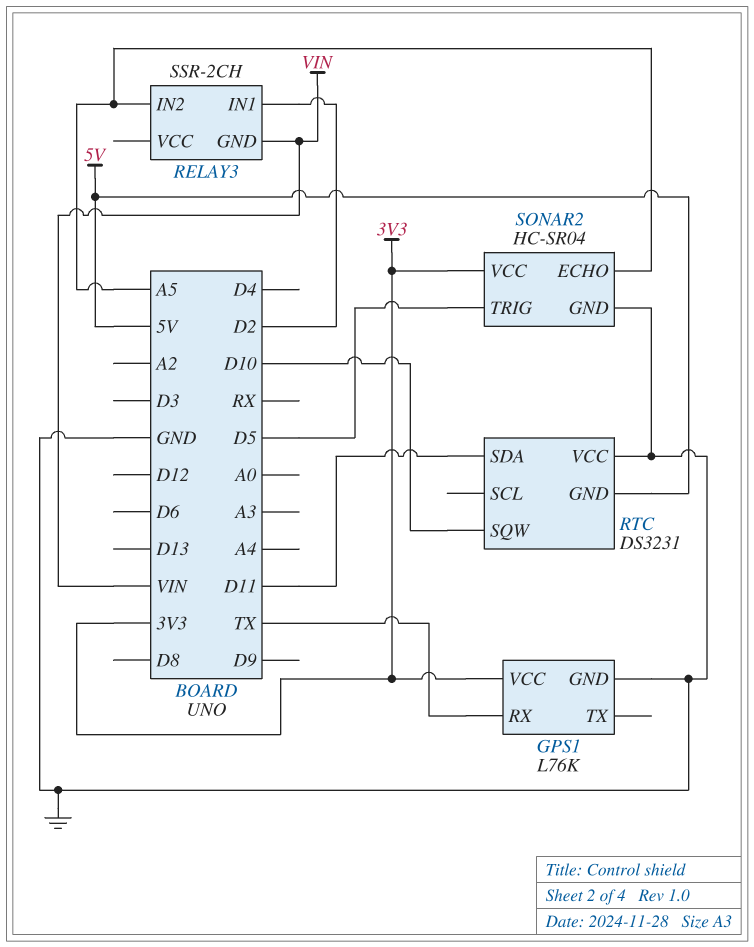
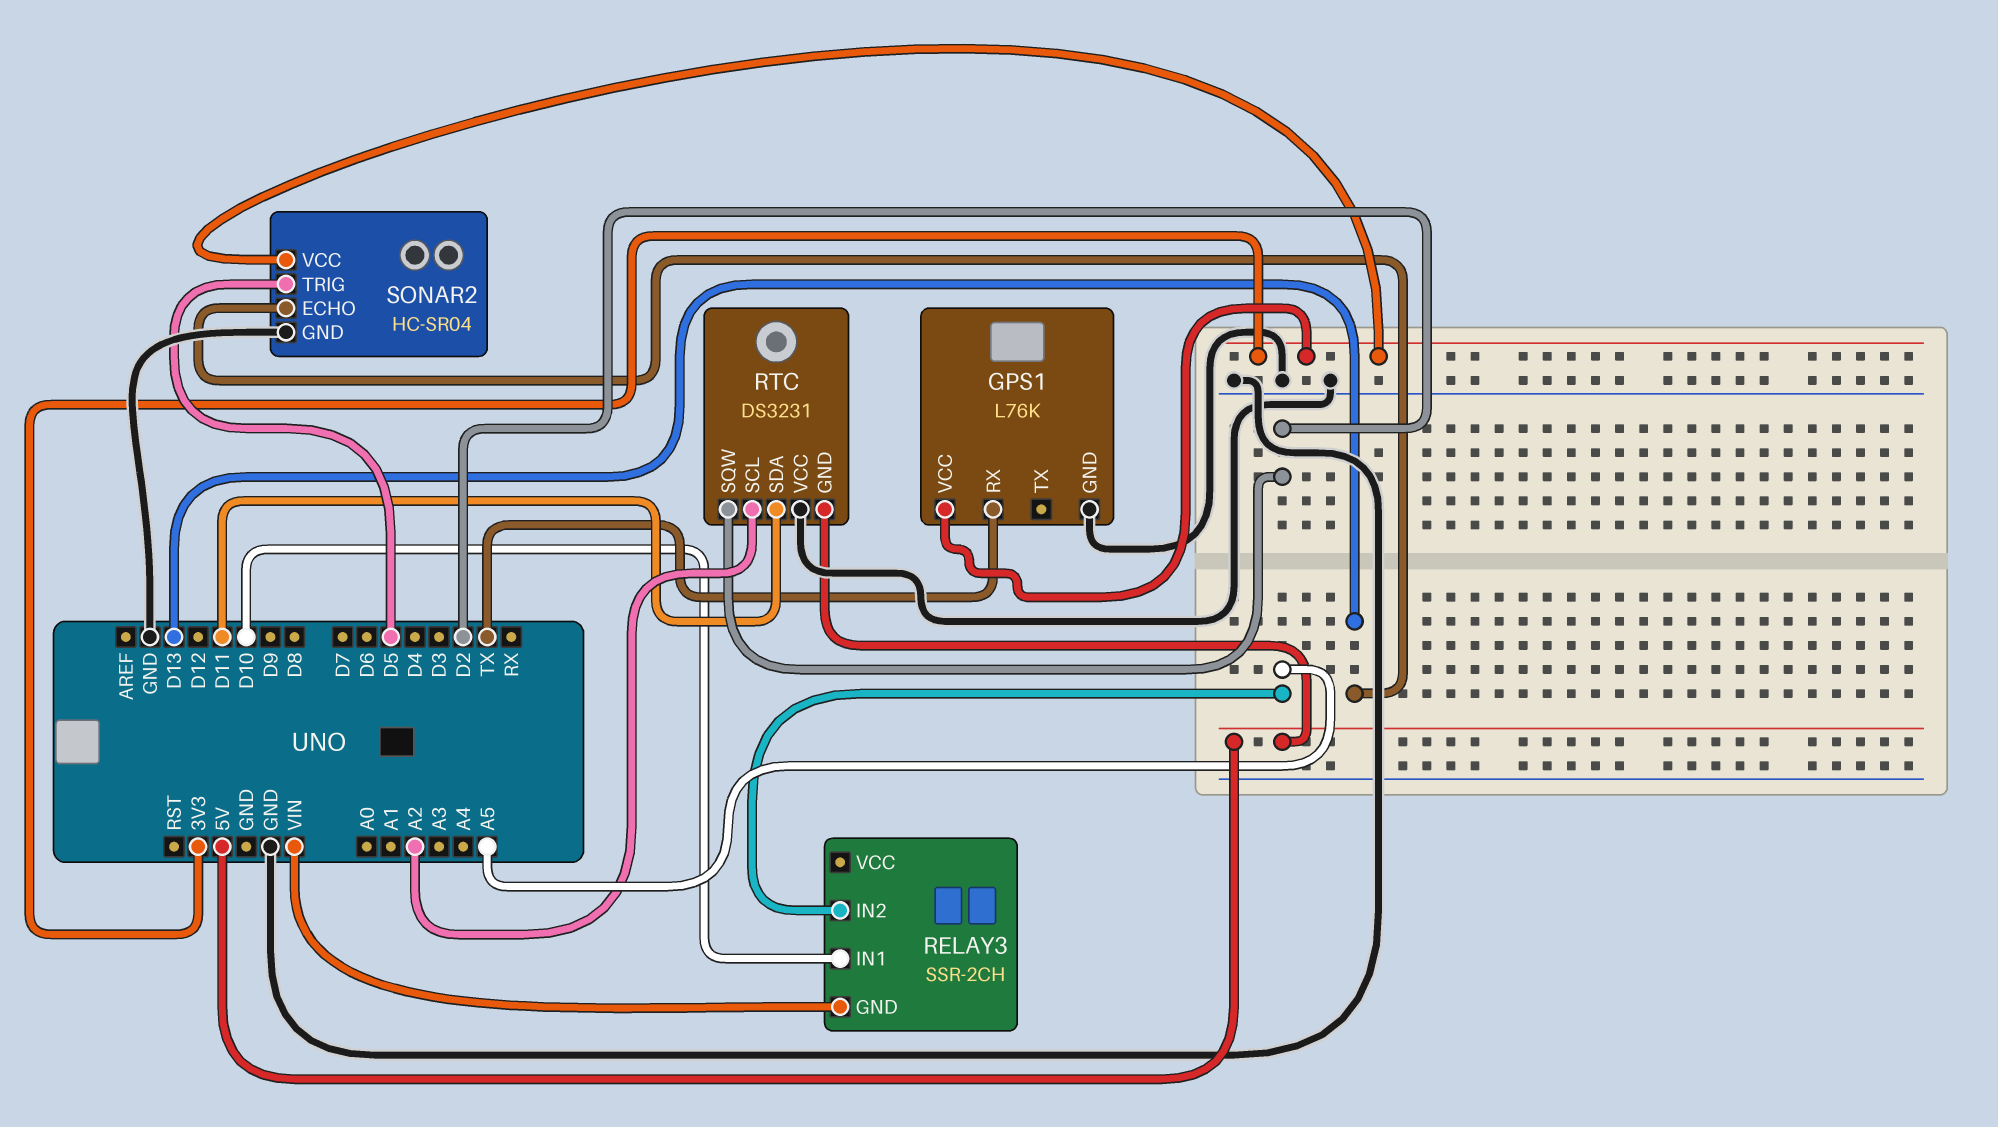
RELAY3 pin IN1: D2 -> D10
RTC pin SCL: none -> A2
RTC pin SQW: D10 -> D2
SONAR2 pin ECHO: A5 -> D13

